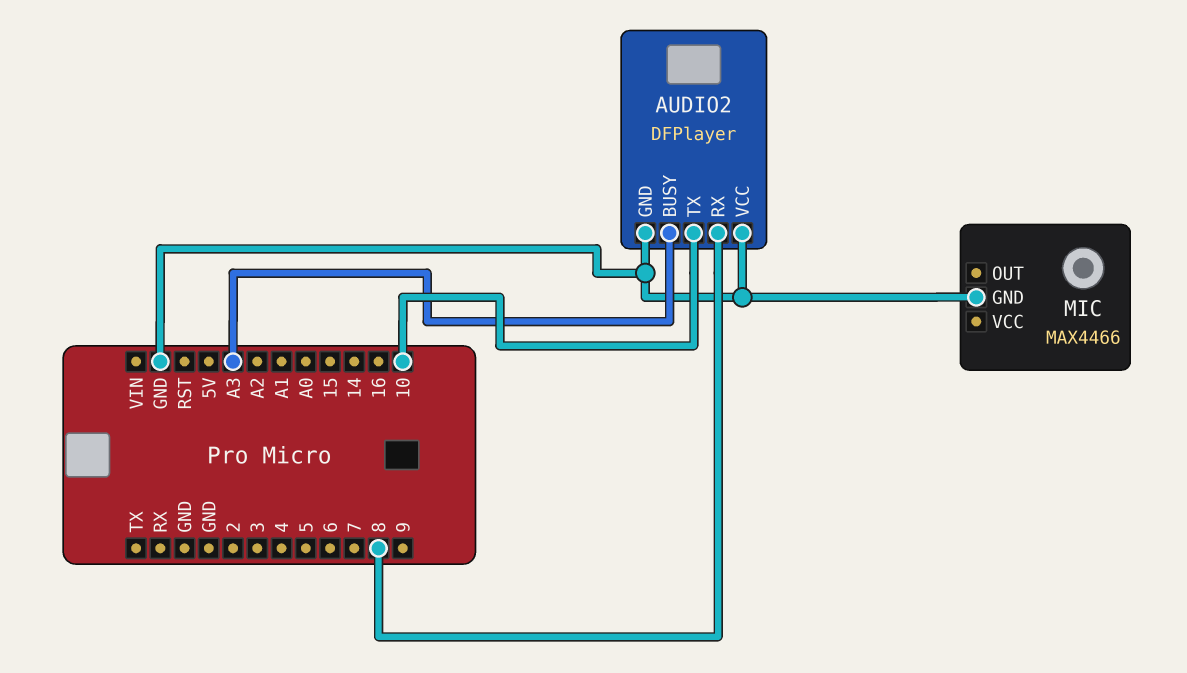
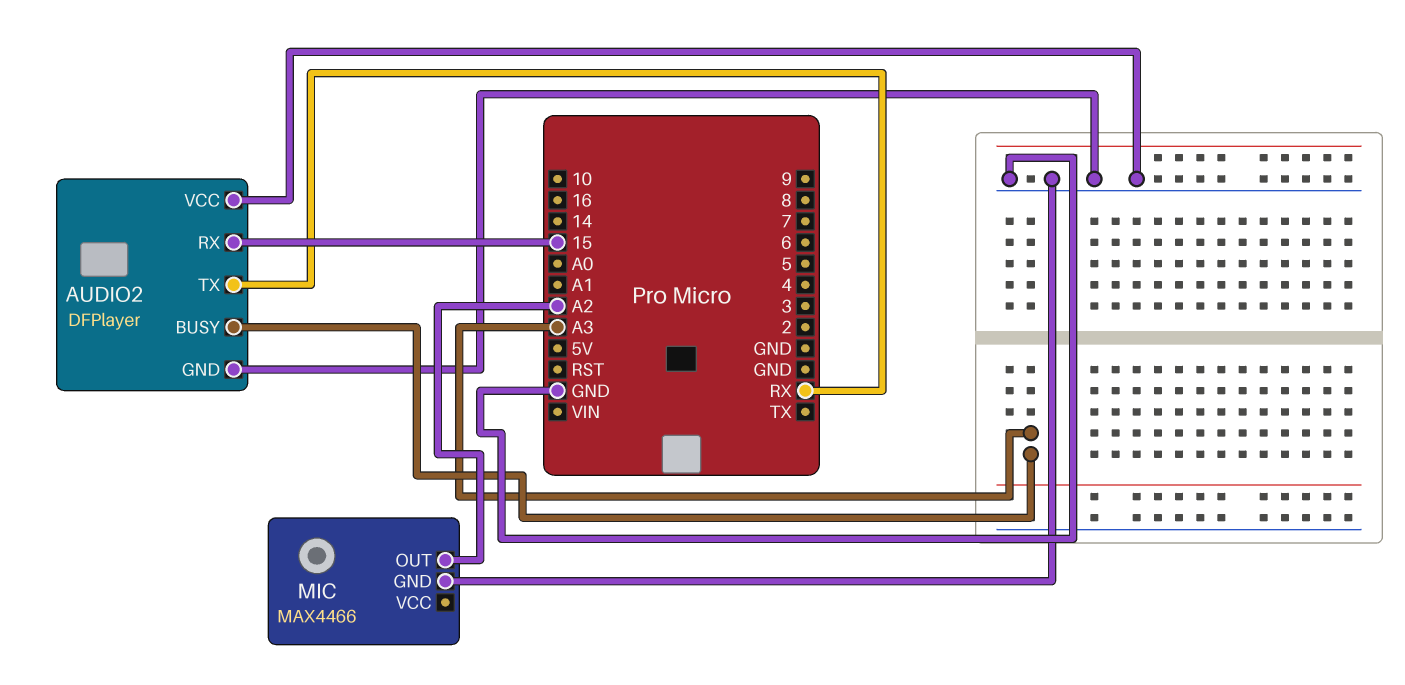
AUDIO2 pin RX: 8 -> 15
AUDIO2 pin TX: 10 -> RX
MIC pin OUT: none -> A2

